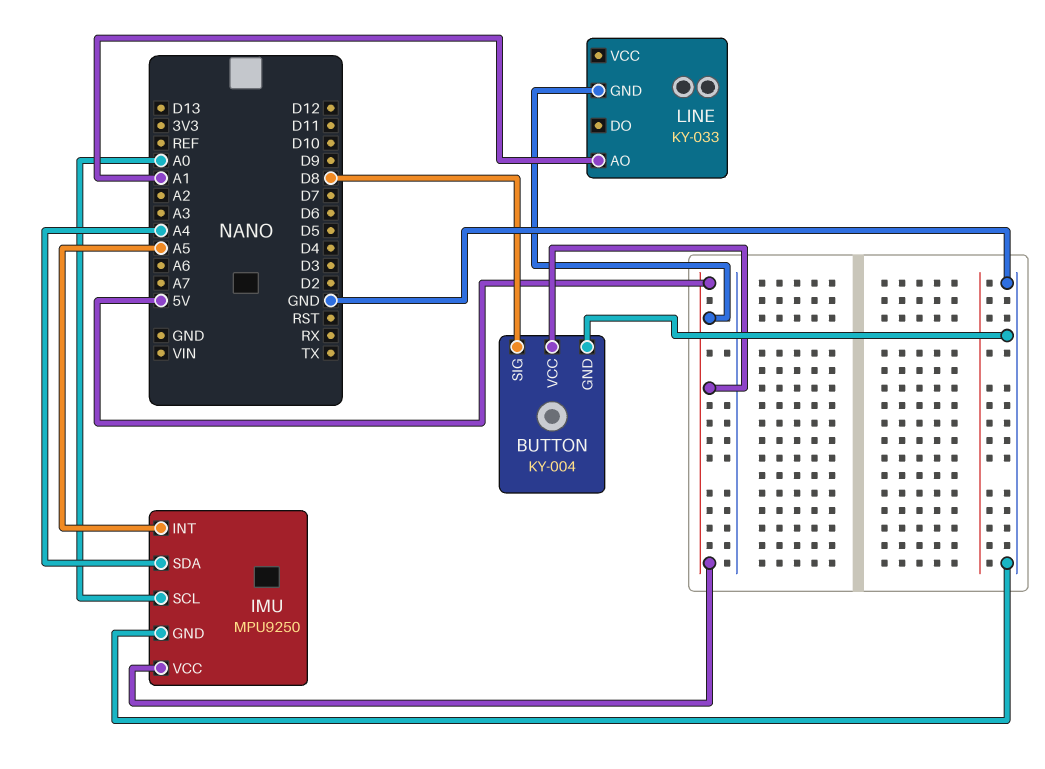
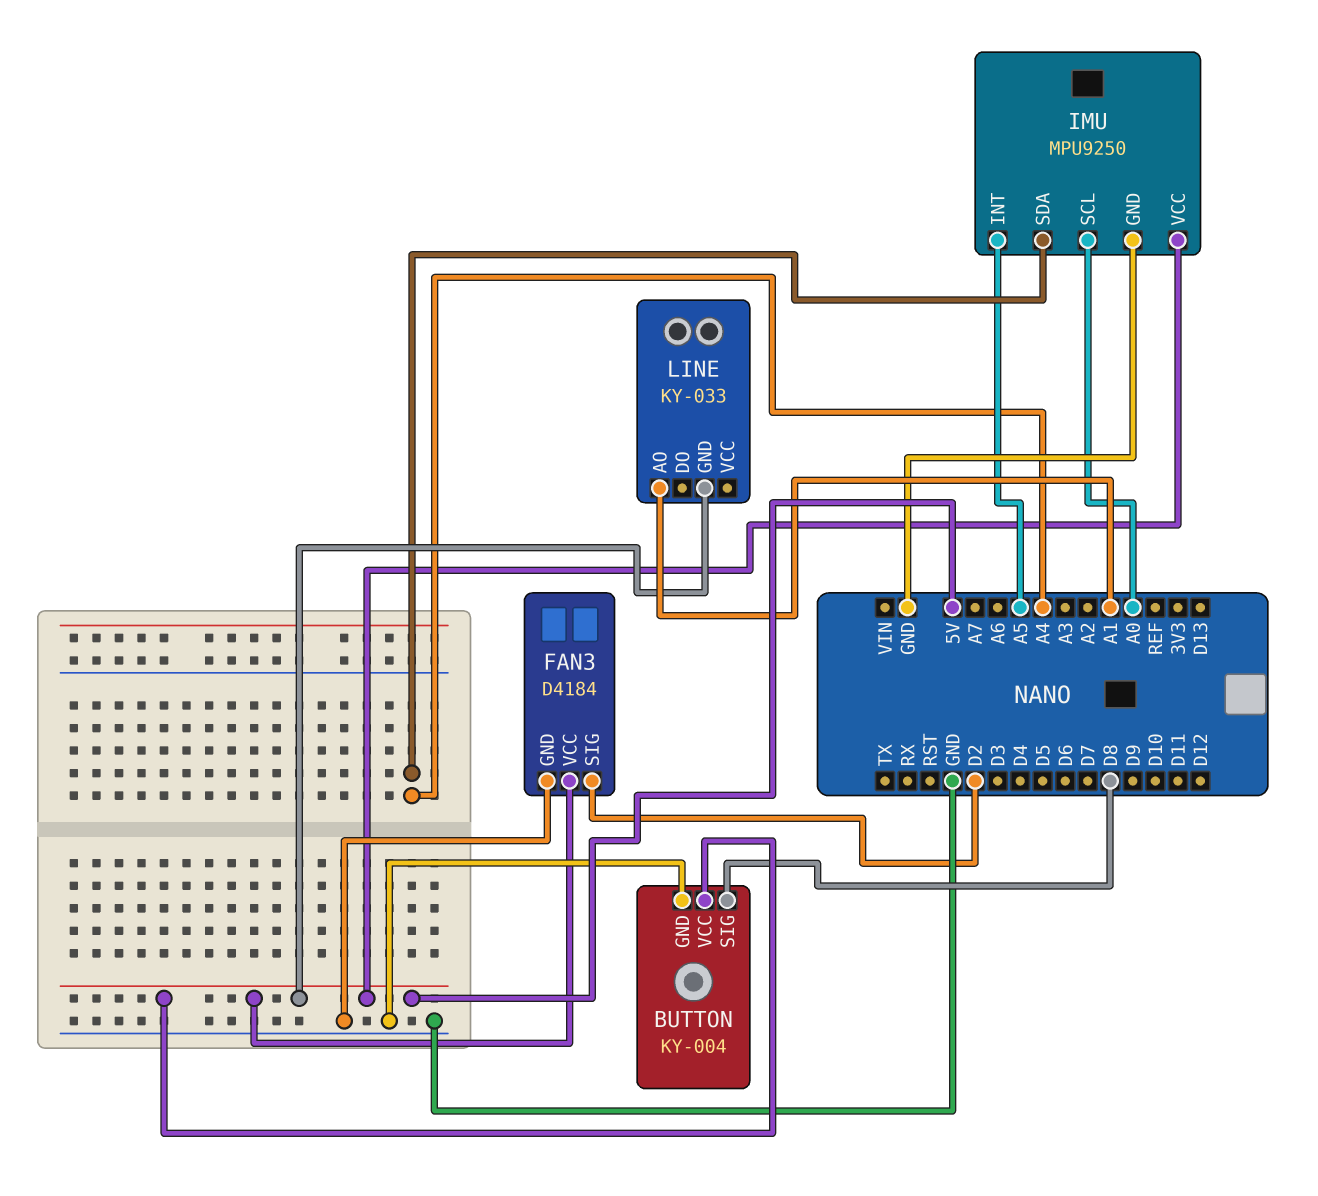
FAN3: none -> D4184
FAN3 pin GND: none -> GND
FAN3 pin SIG: none -> D2
FAN3 pin VCC: none -> 5V

